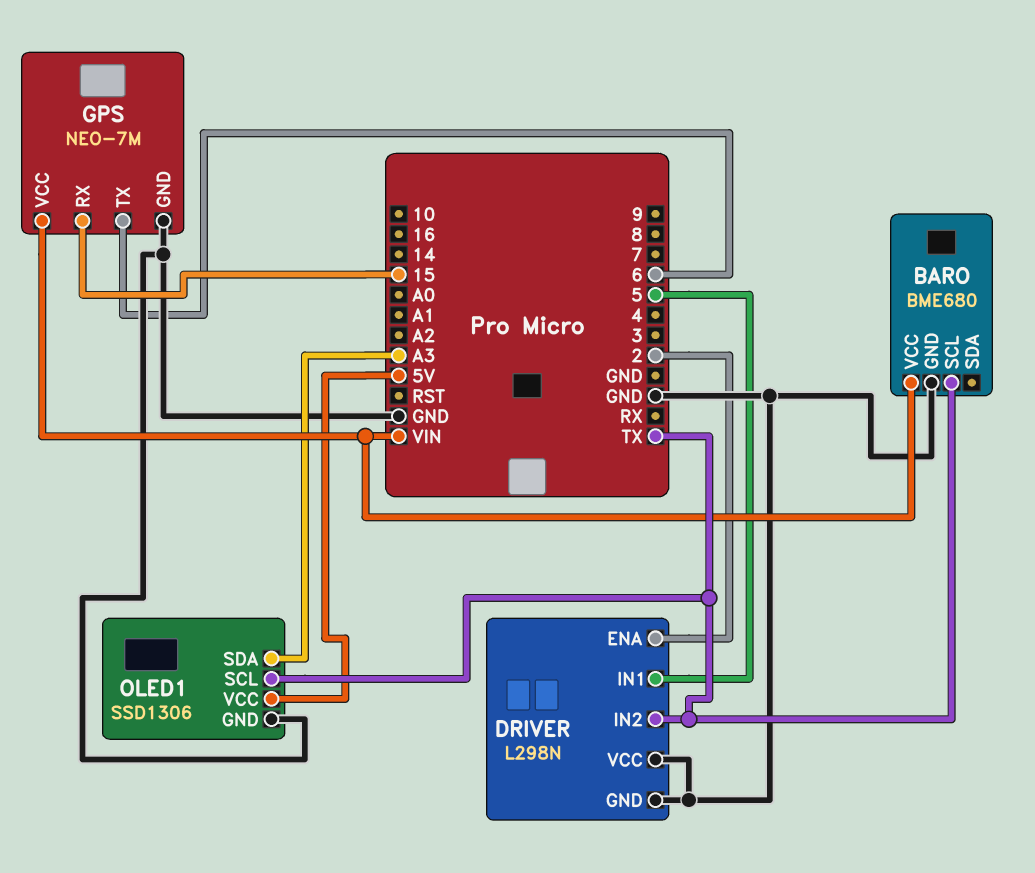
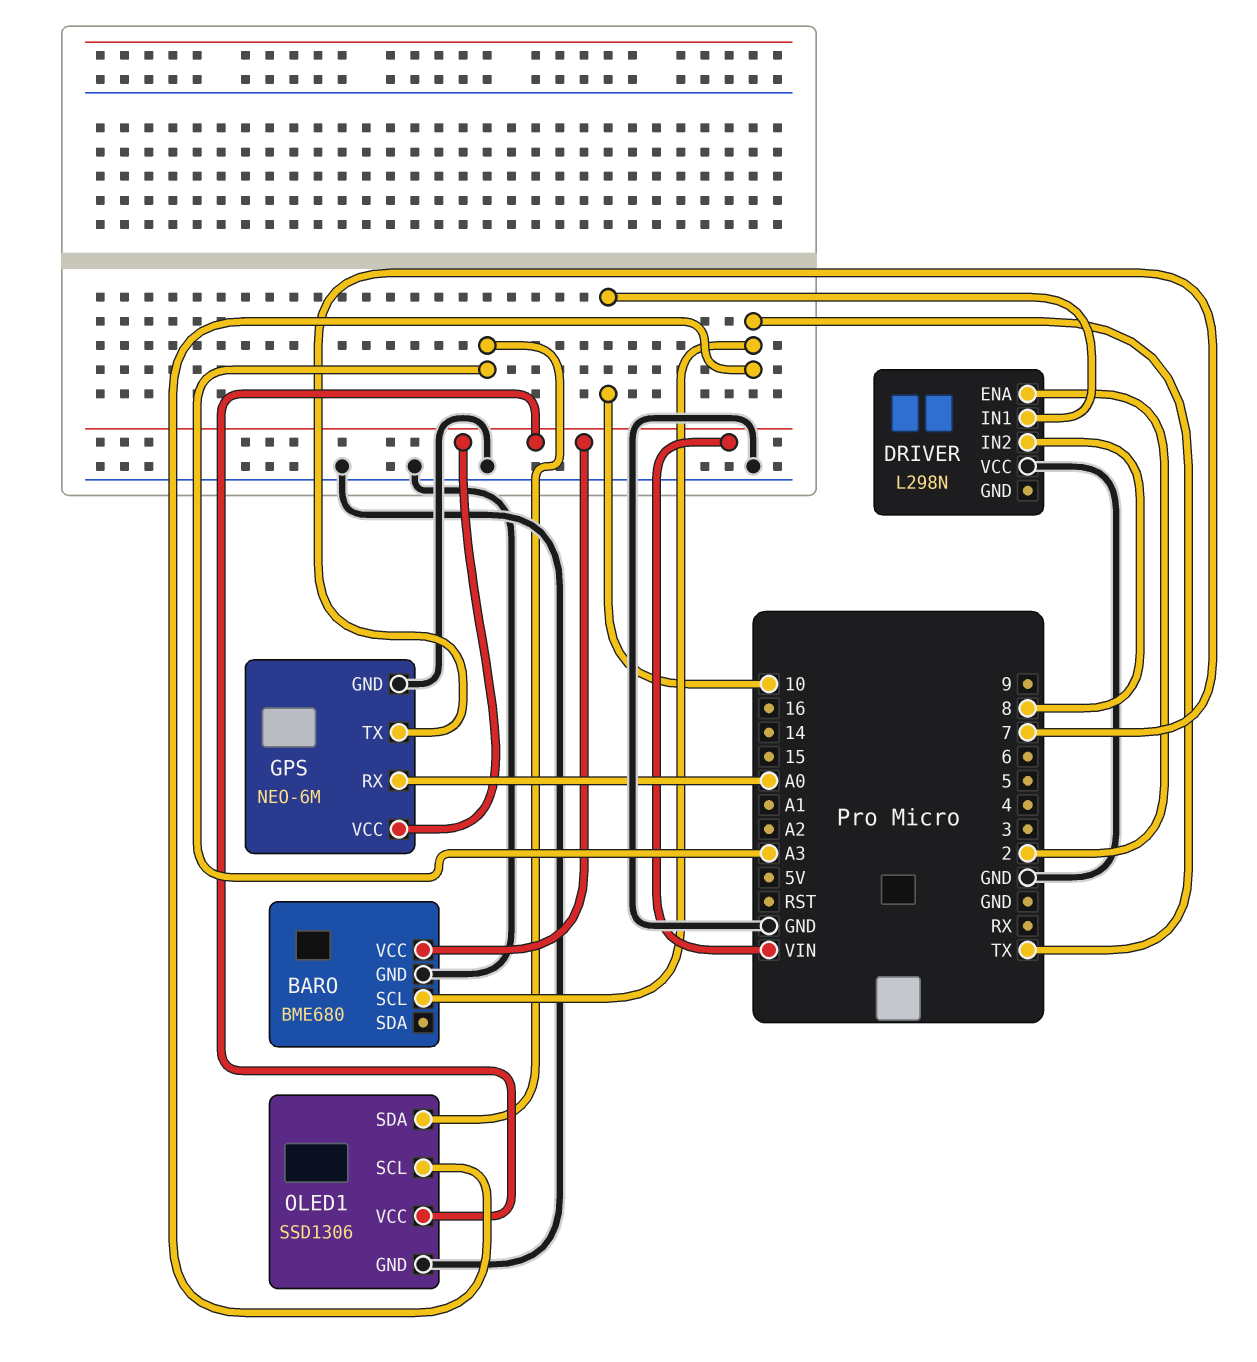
DRIVER pin GND: GND -> none
DRIVER pin IN1: 5 -> 10
DRIVER pin IN2: TX -> 8
GPS: NEO-7M -> NEO-6M
GPS pin RX: 15 -> A0
GPS pin TX: 6 -> 7
OLED1 pin VCC: 5V -> VIN

